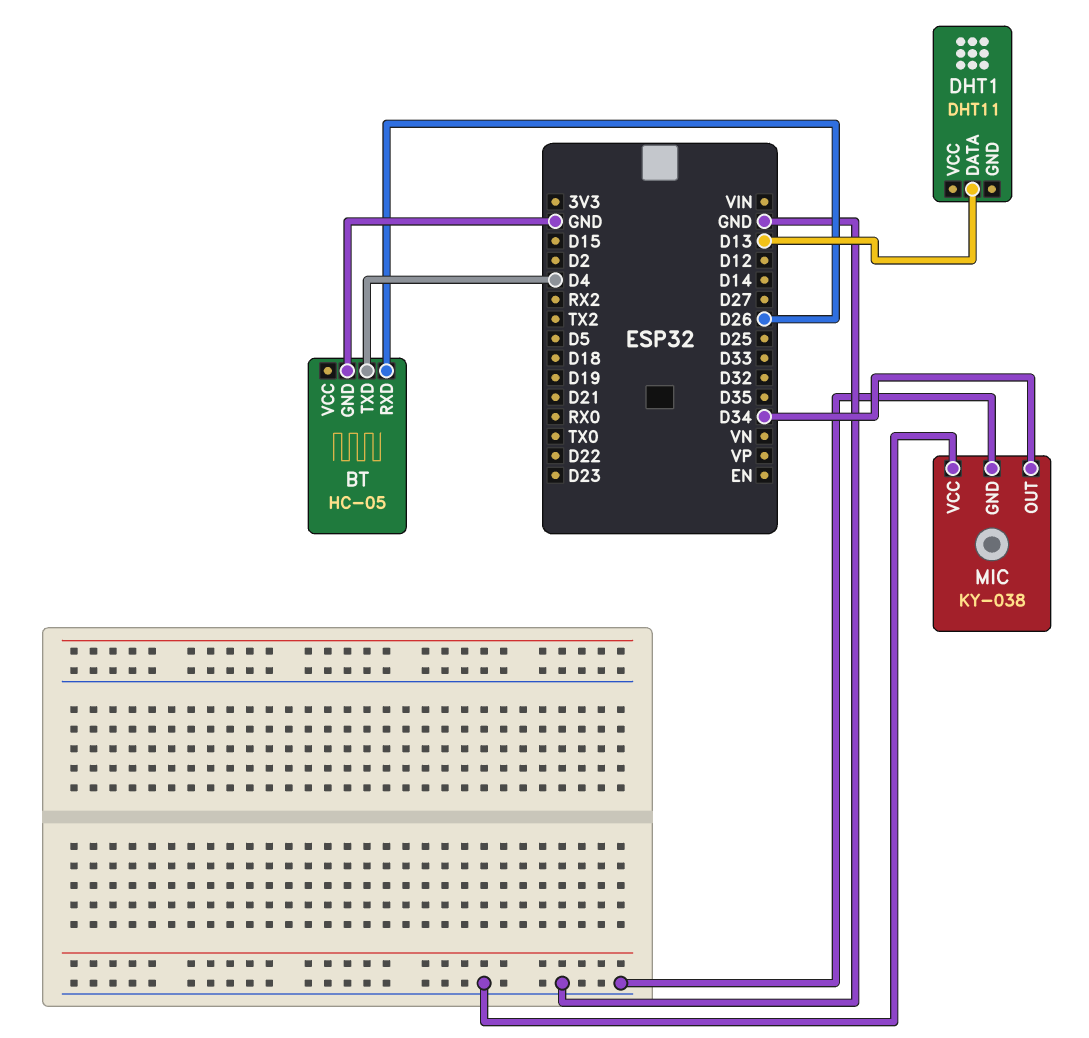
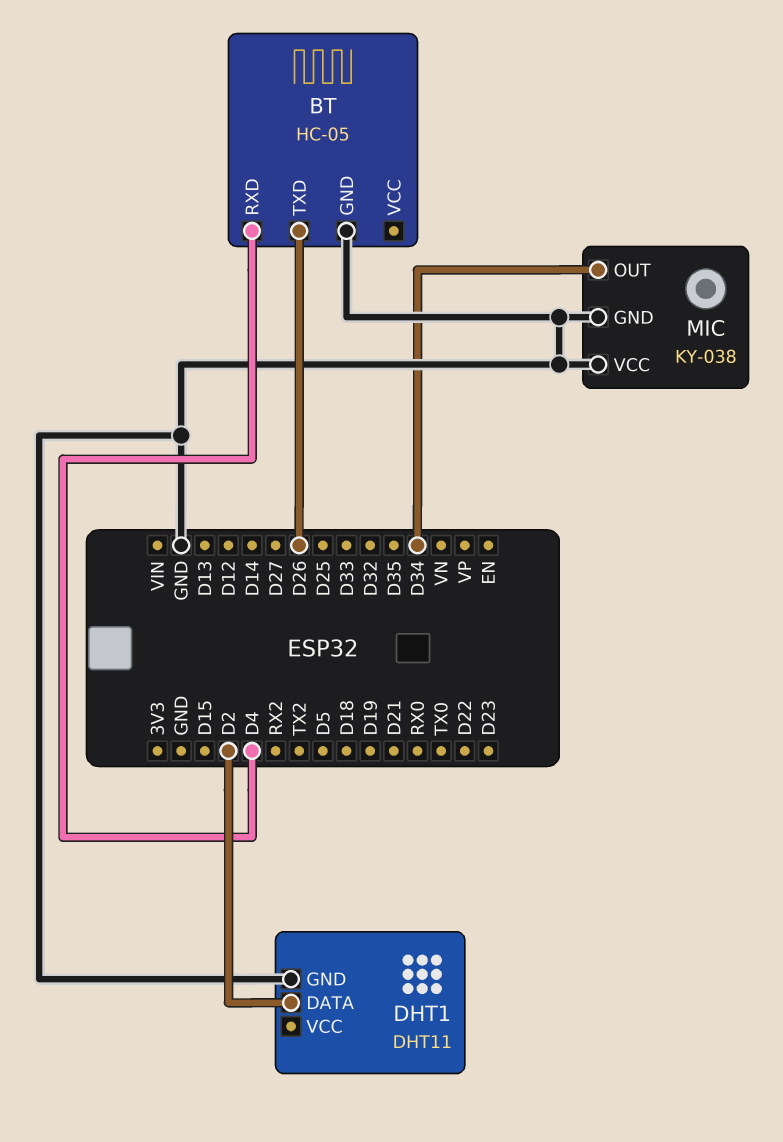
BT pin RXD: D26 -> D4
BT pin TXD: D4 -> D26
DHT1 pin DATA: D13 -> D2
DHT1 pin GND: none -> GND

